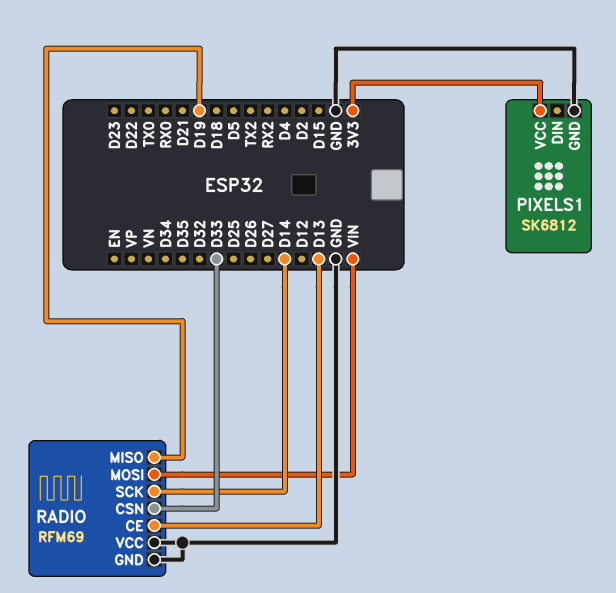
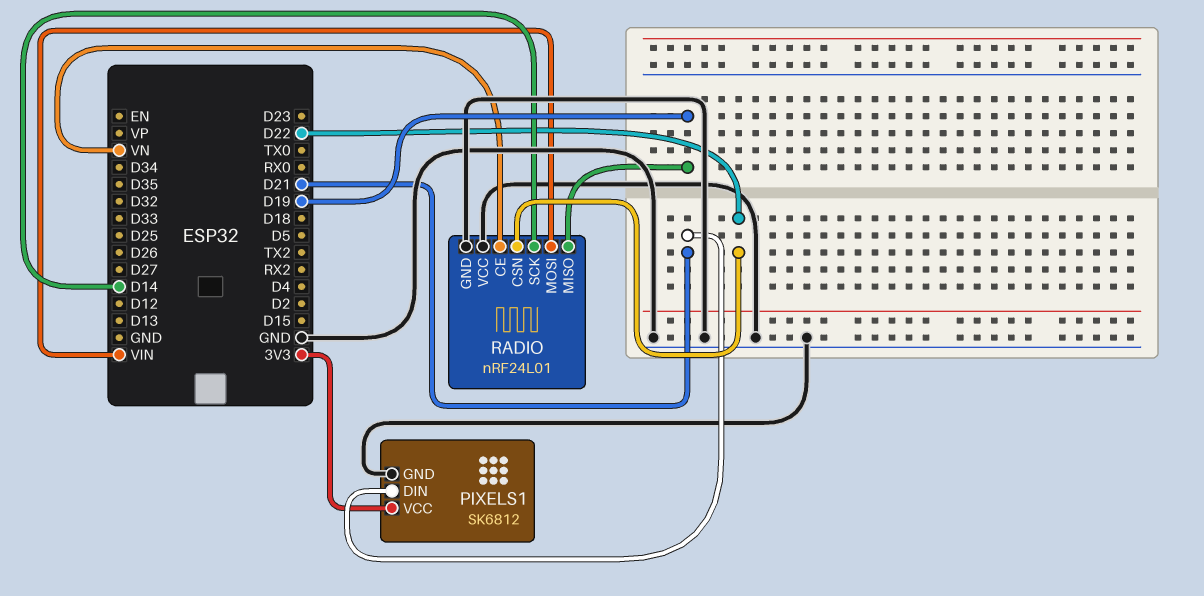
PIXELS1 pin DIN: none -> D21
RADIO: RFM69 -> nRF24L01
RADIO pin CE: D13 -> VN
RADIO pin CSN: D33 -> D22

